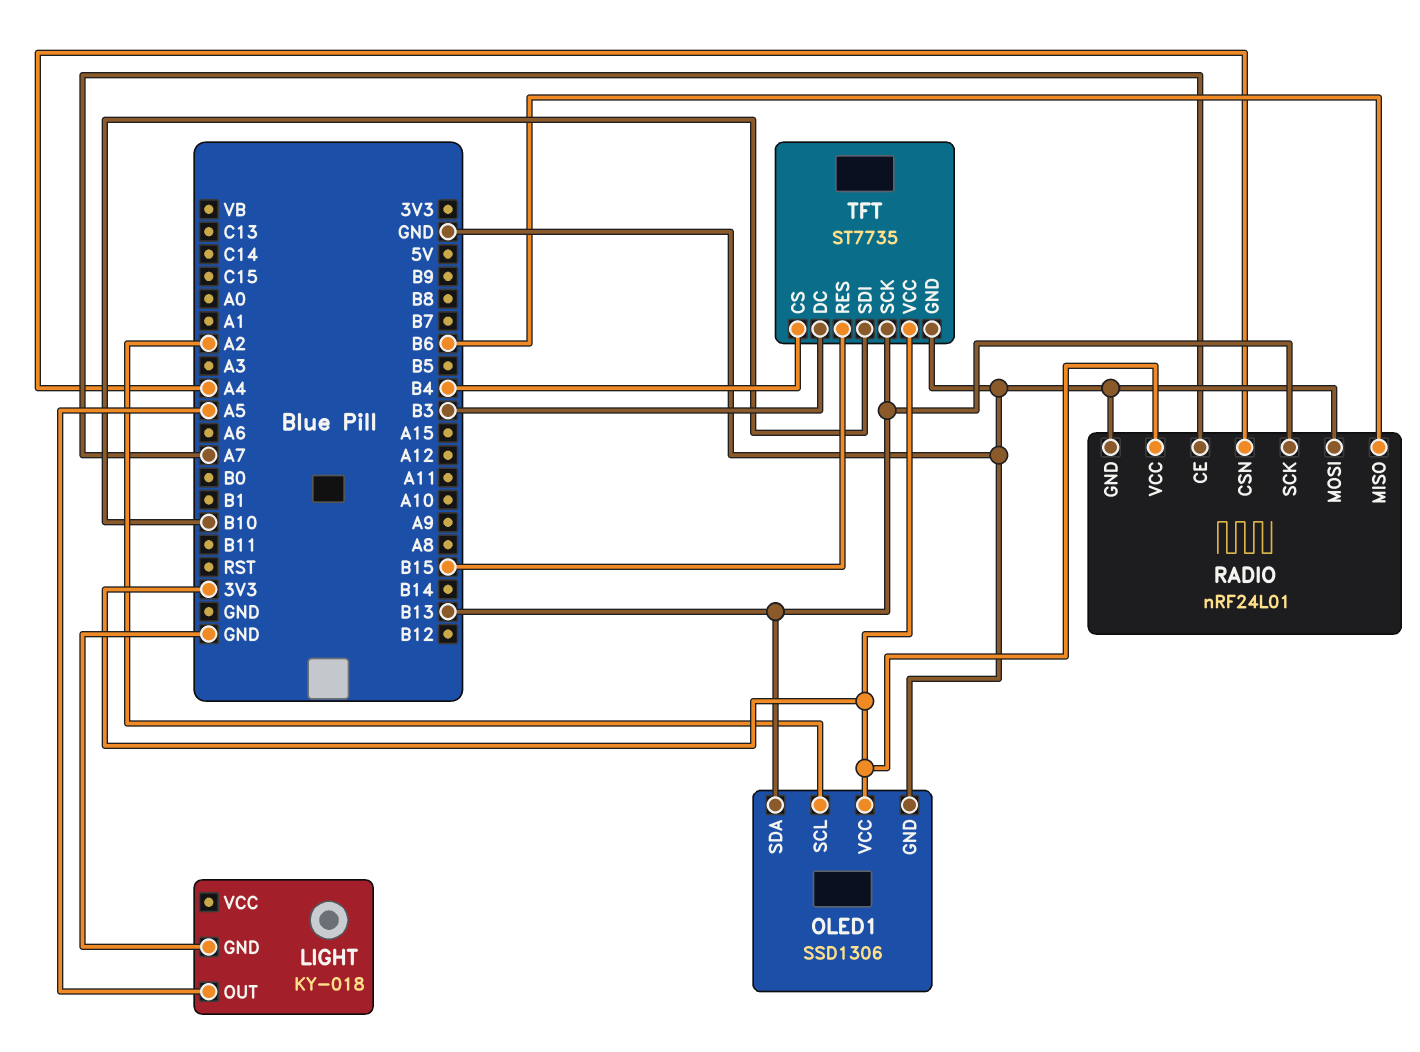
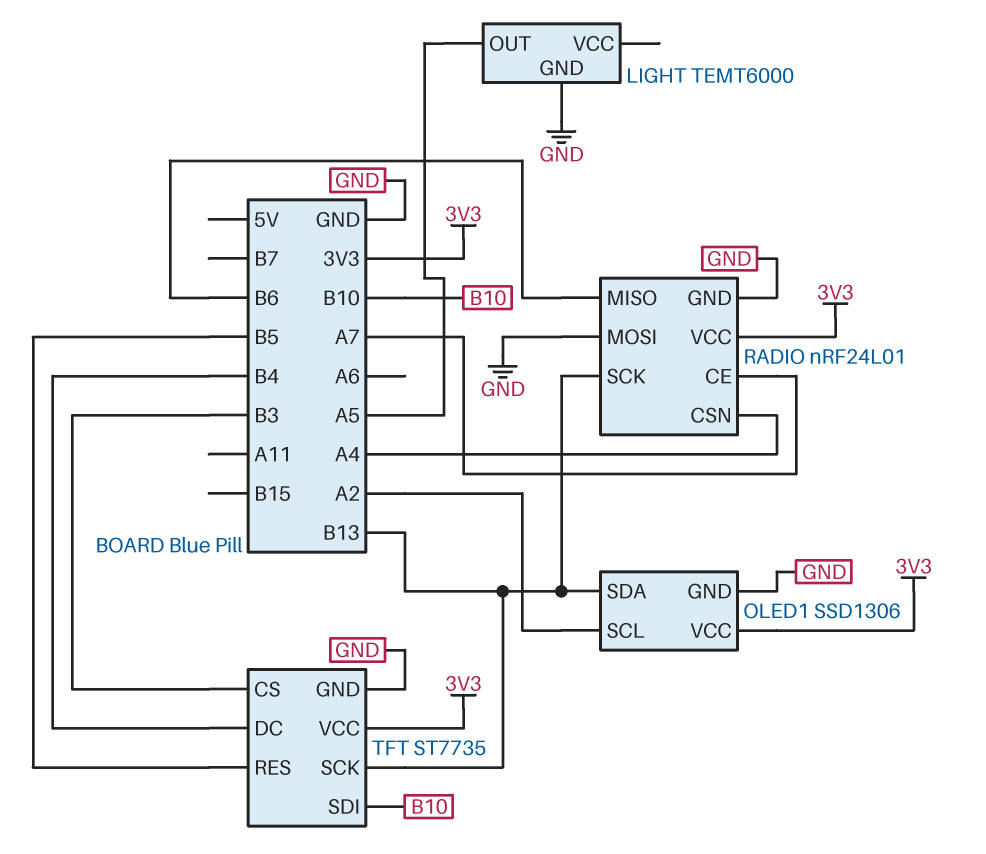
LIGHT: KY-018 -> TEMT6000
TFT pin CS: B4 -> B3
TFT pin DC: B3 -> B4
TFT pin RES: B15 -> B5

